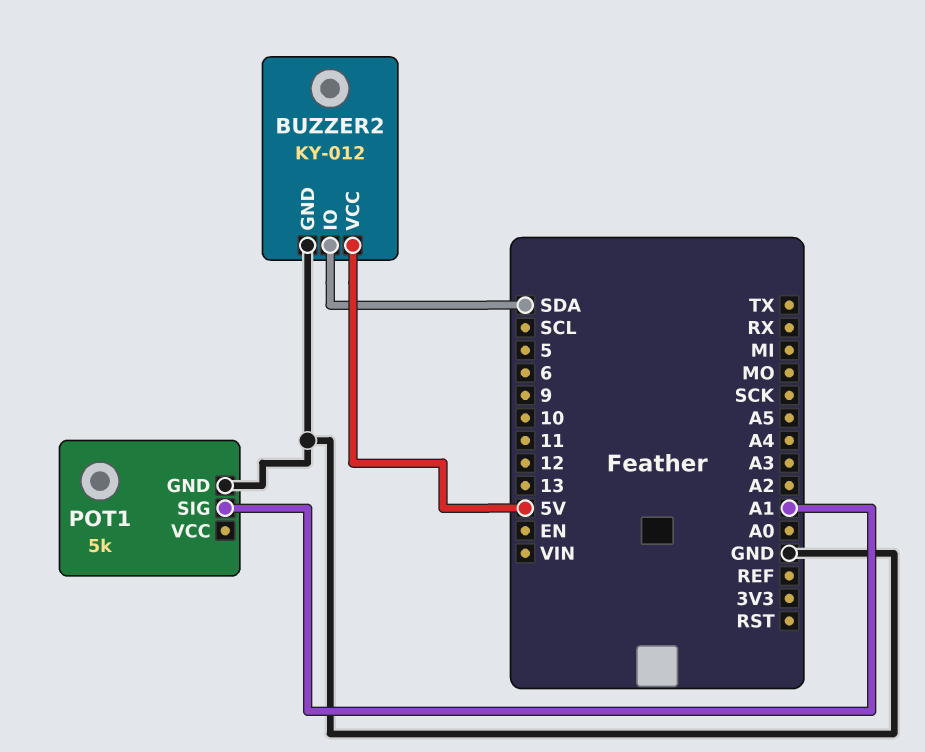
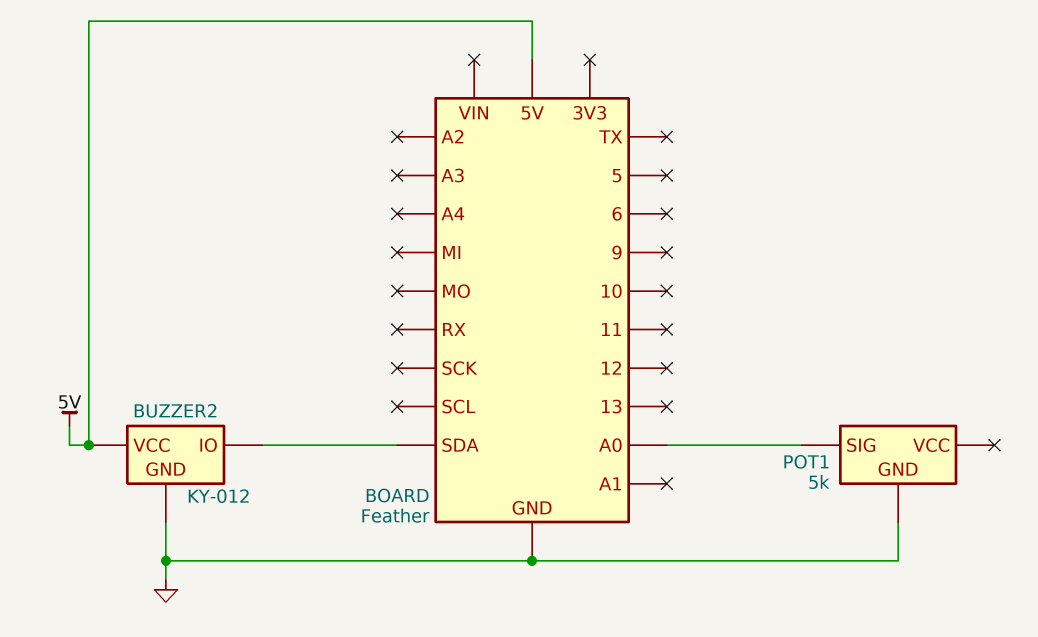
POT1 pin SIG: A1 -> A0

